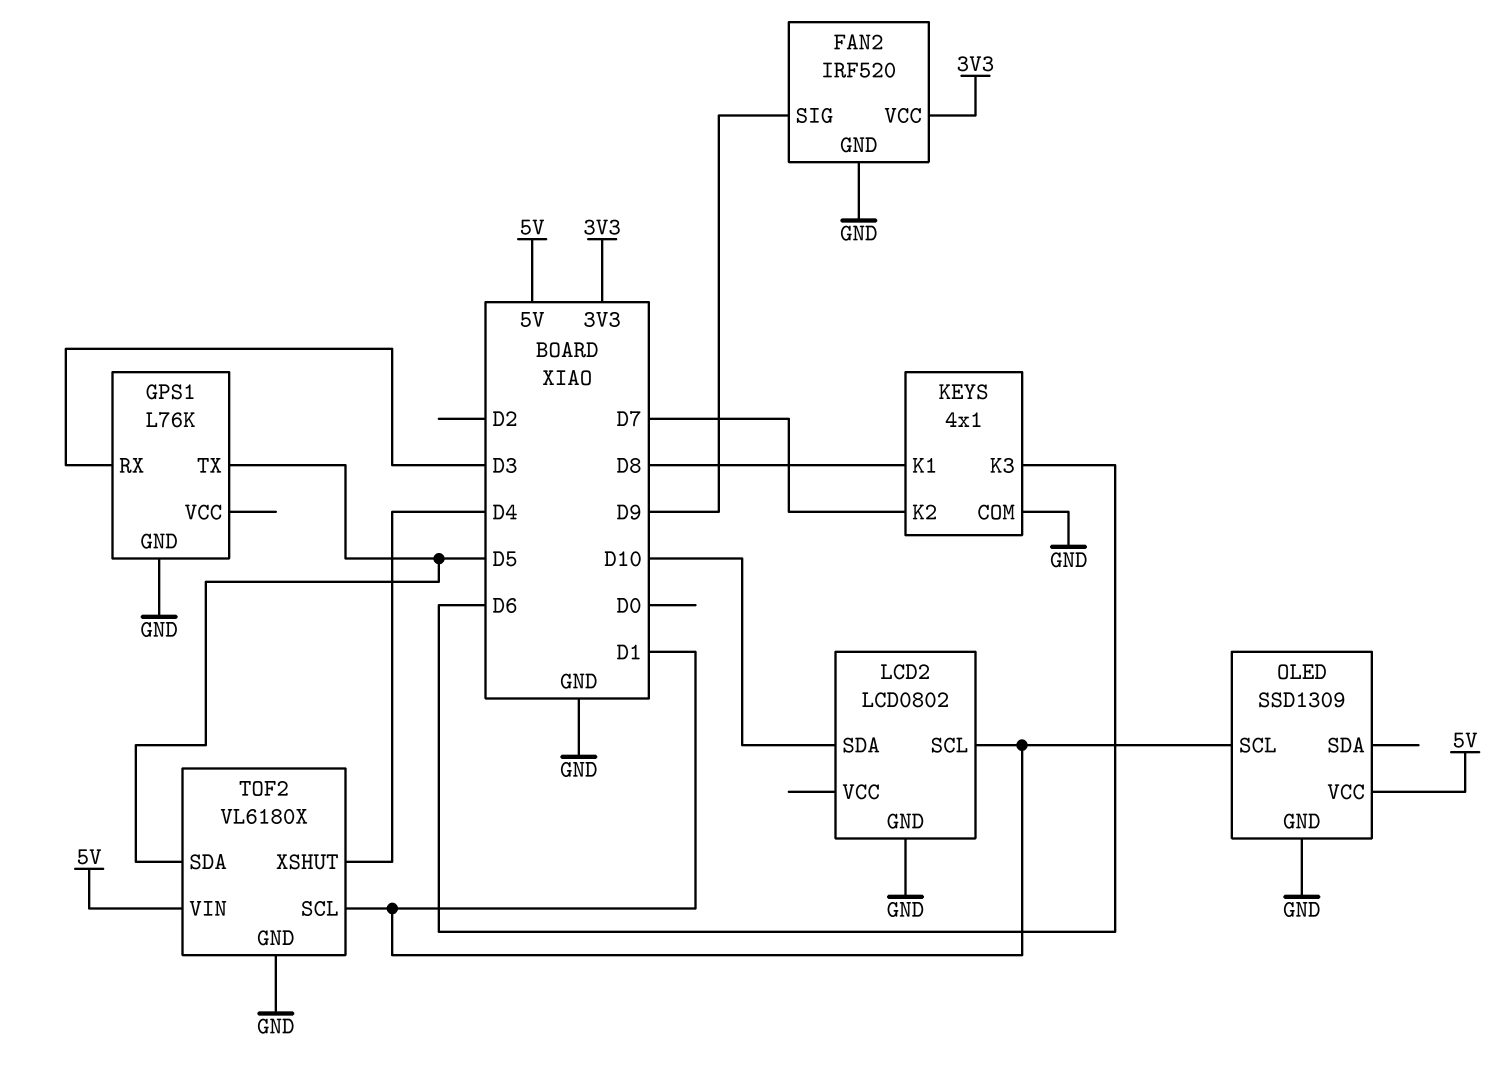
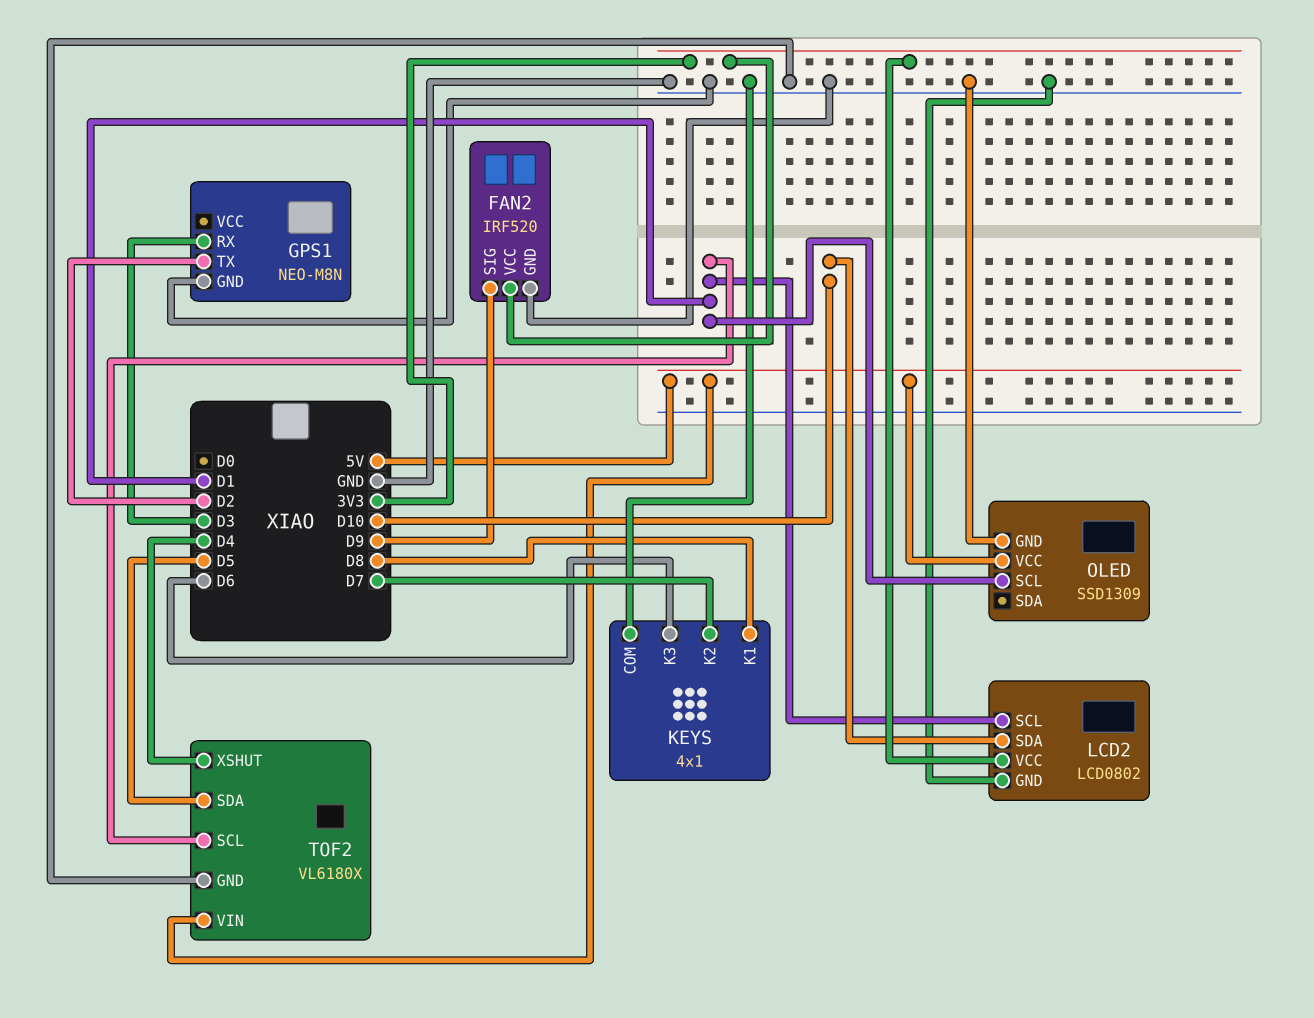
GPS1: L76K -> NEO-M8N
GPS1 pin TX: D5 -> D2
LCD2 pin VCC: none -> 3V3

